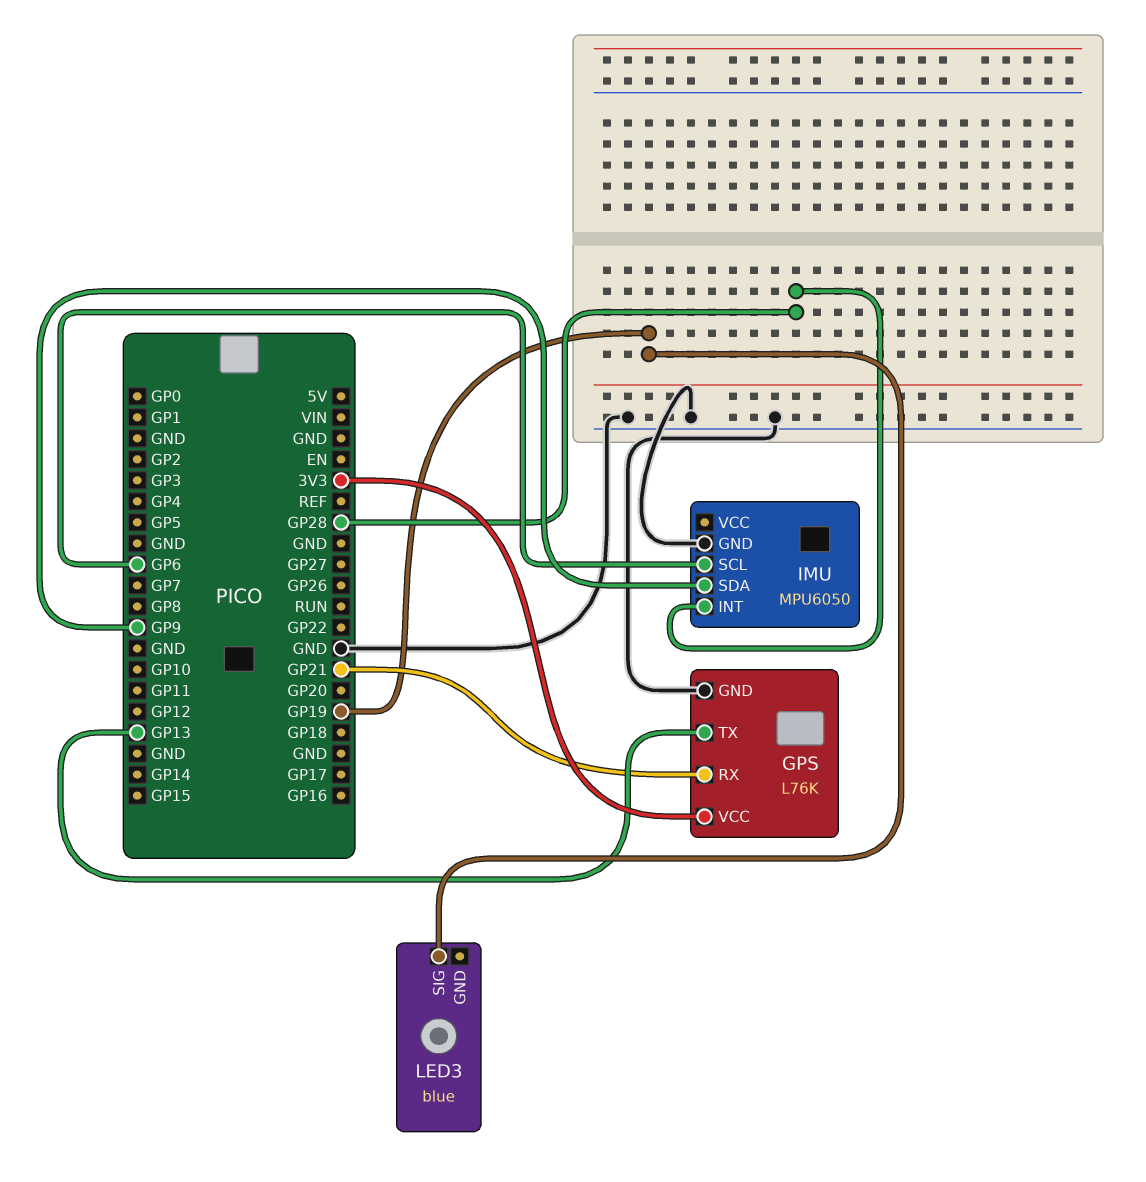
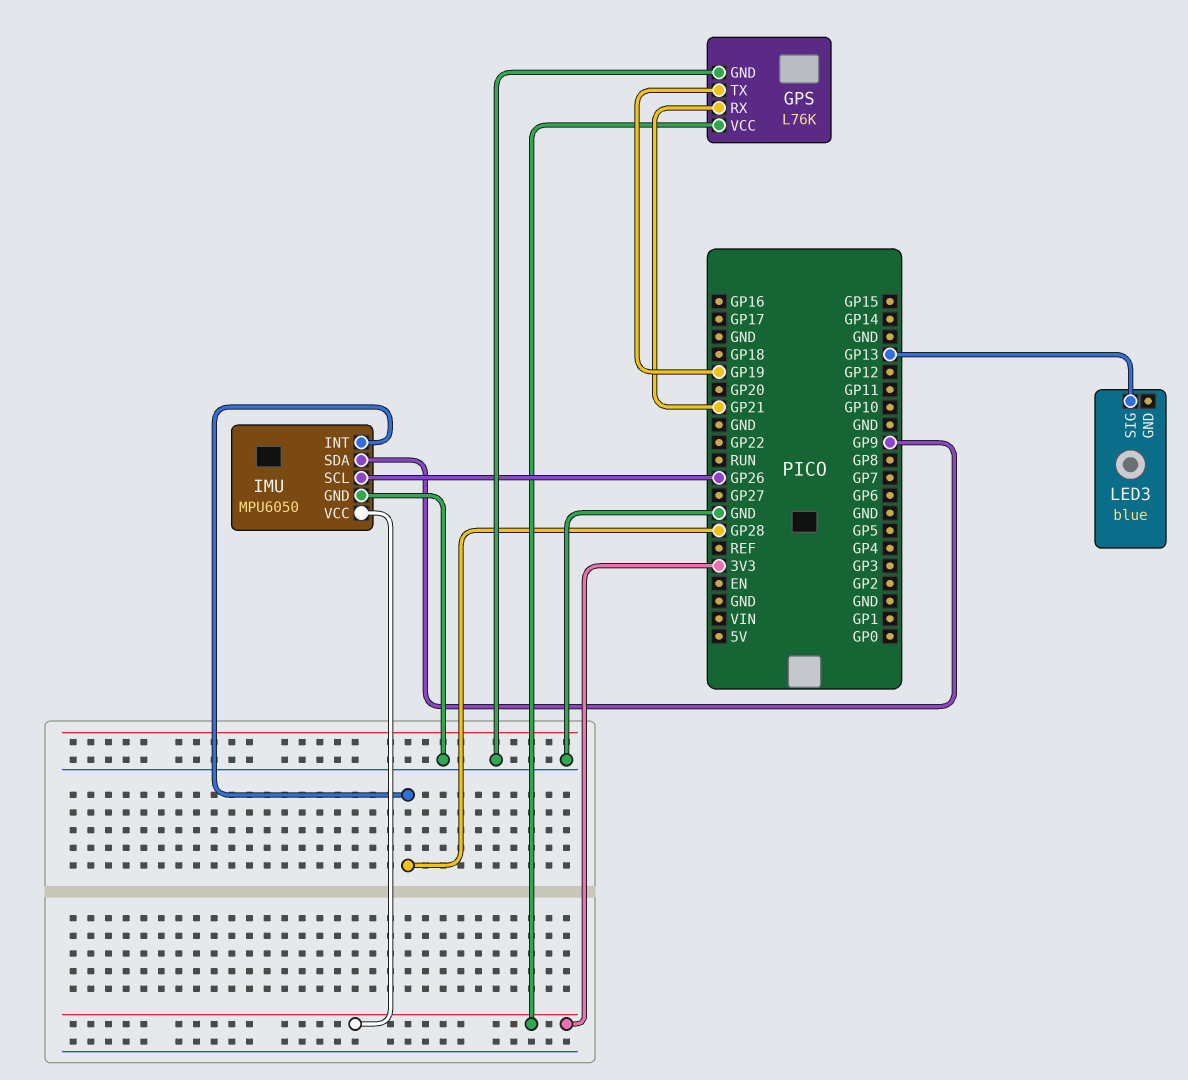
GPS pin TX: GP13 -> GP19
IMU pin SCL: GP6 -> GP26
IMU pin VCC: none -> 3V3
LED3 pin SIG: GP19 -> GP13

